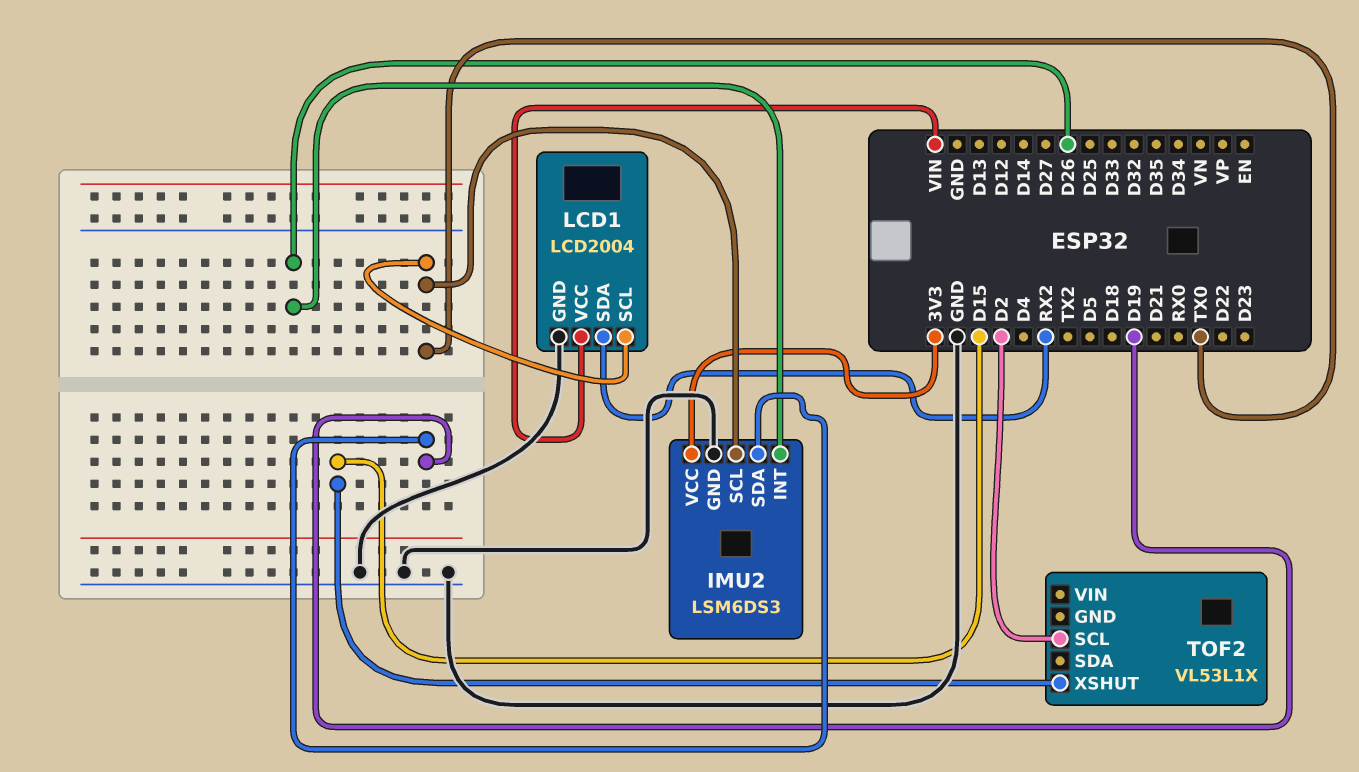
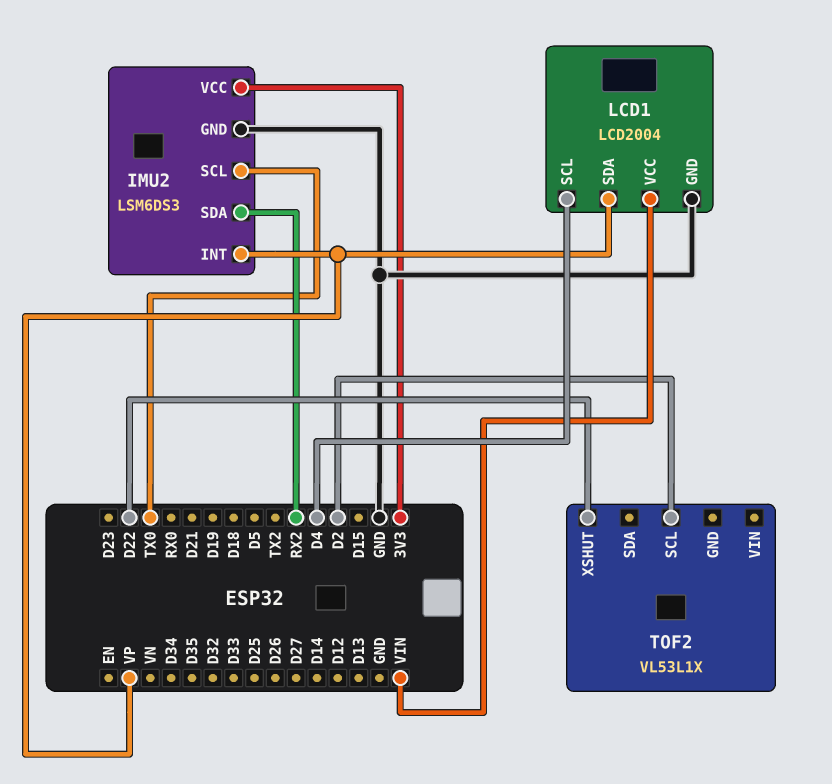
IMU2 pin INT: D26 -> VP
IMU2 pin SDA: D19 -> RX2
LCD1 pin SCL: TX0 -> D4
LCD1 pin SDA: RX2 -> VP
TOF2 pin XSHUT: D15 -> D22

